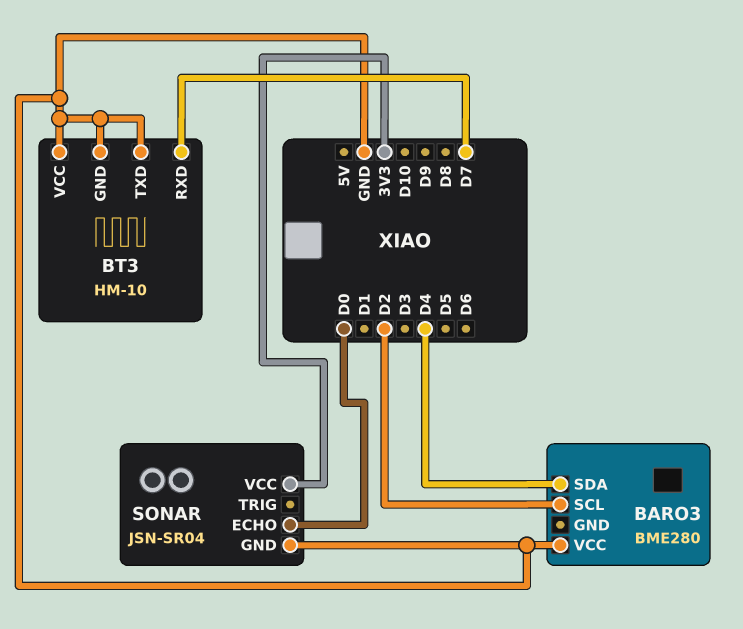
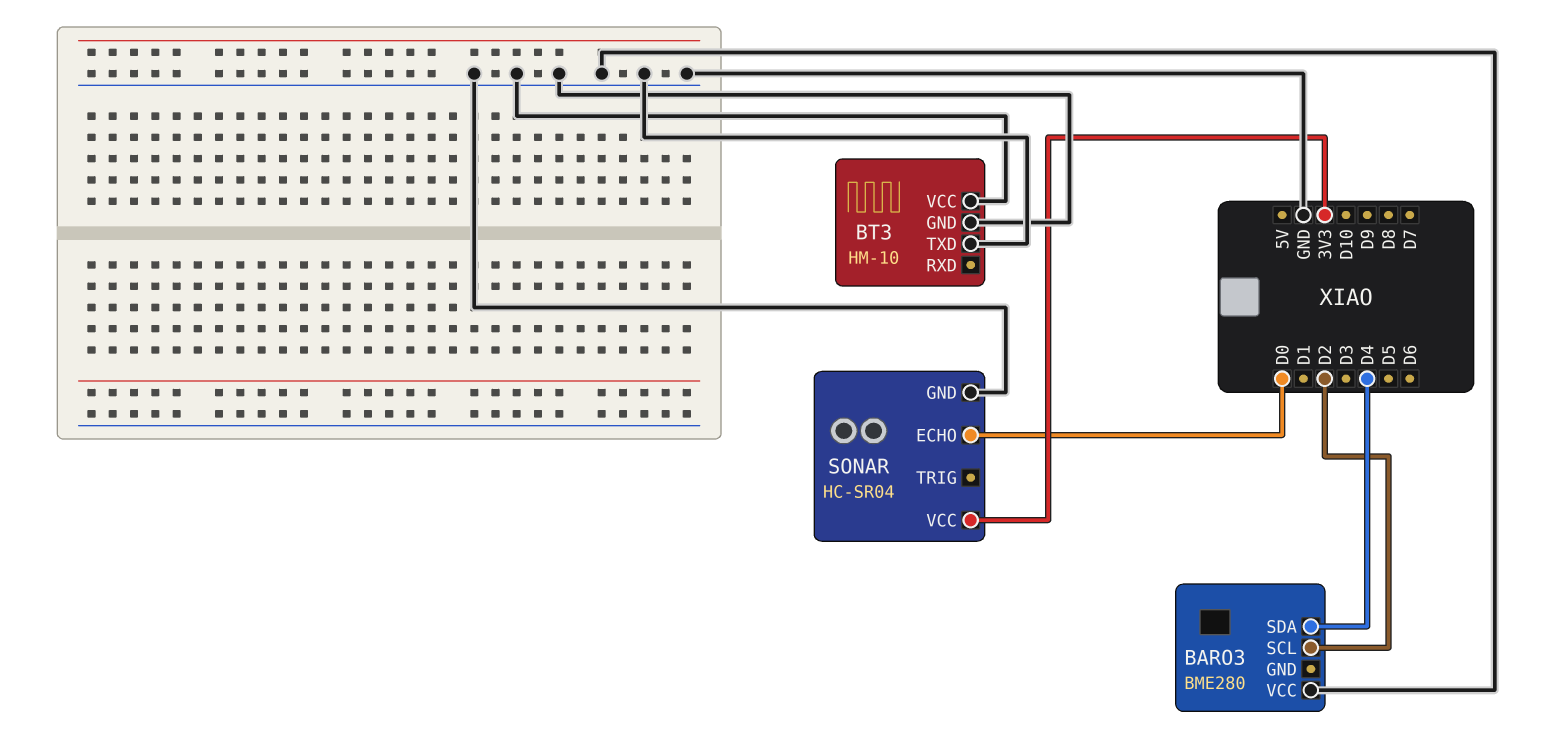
BT3 pin RXD: D7 -> none
SONAR: JSN-SR04 -> HC-SR04

